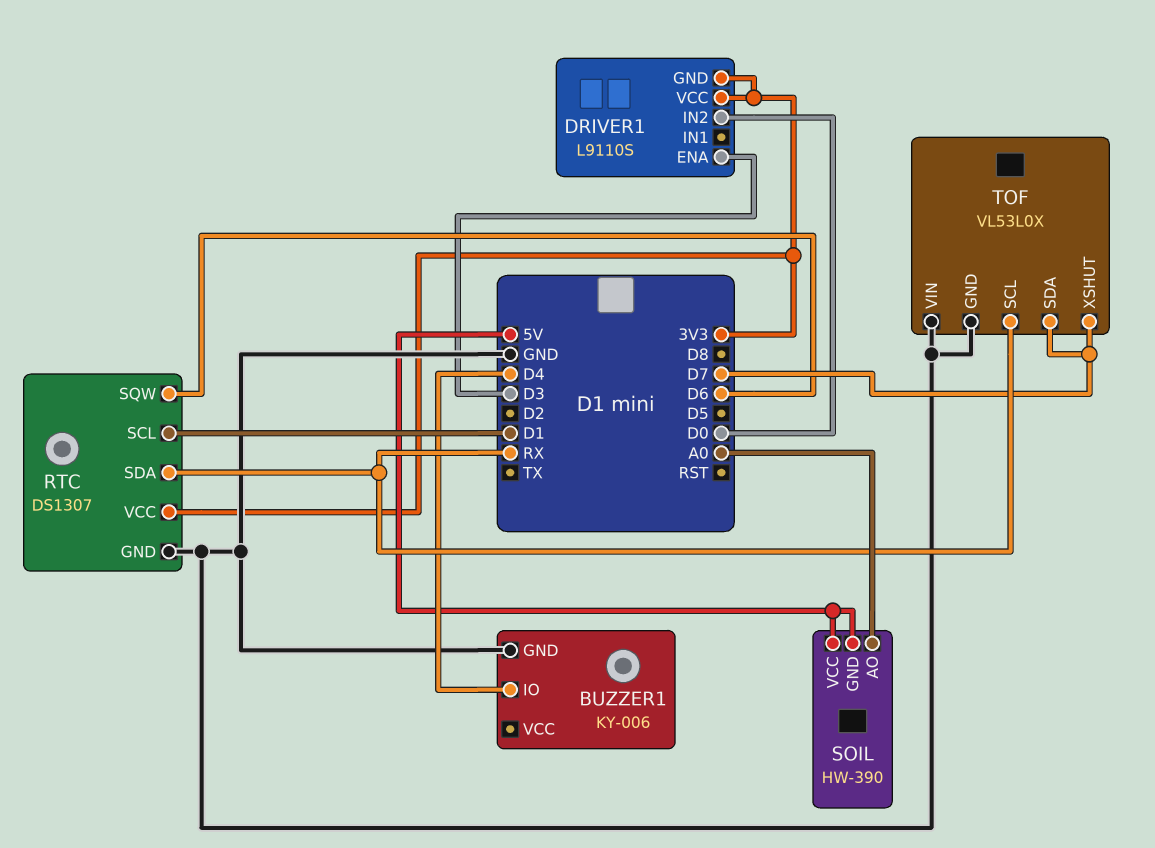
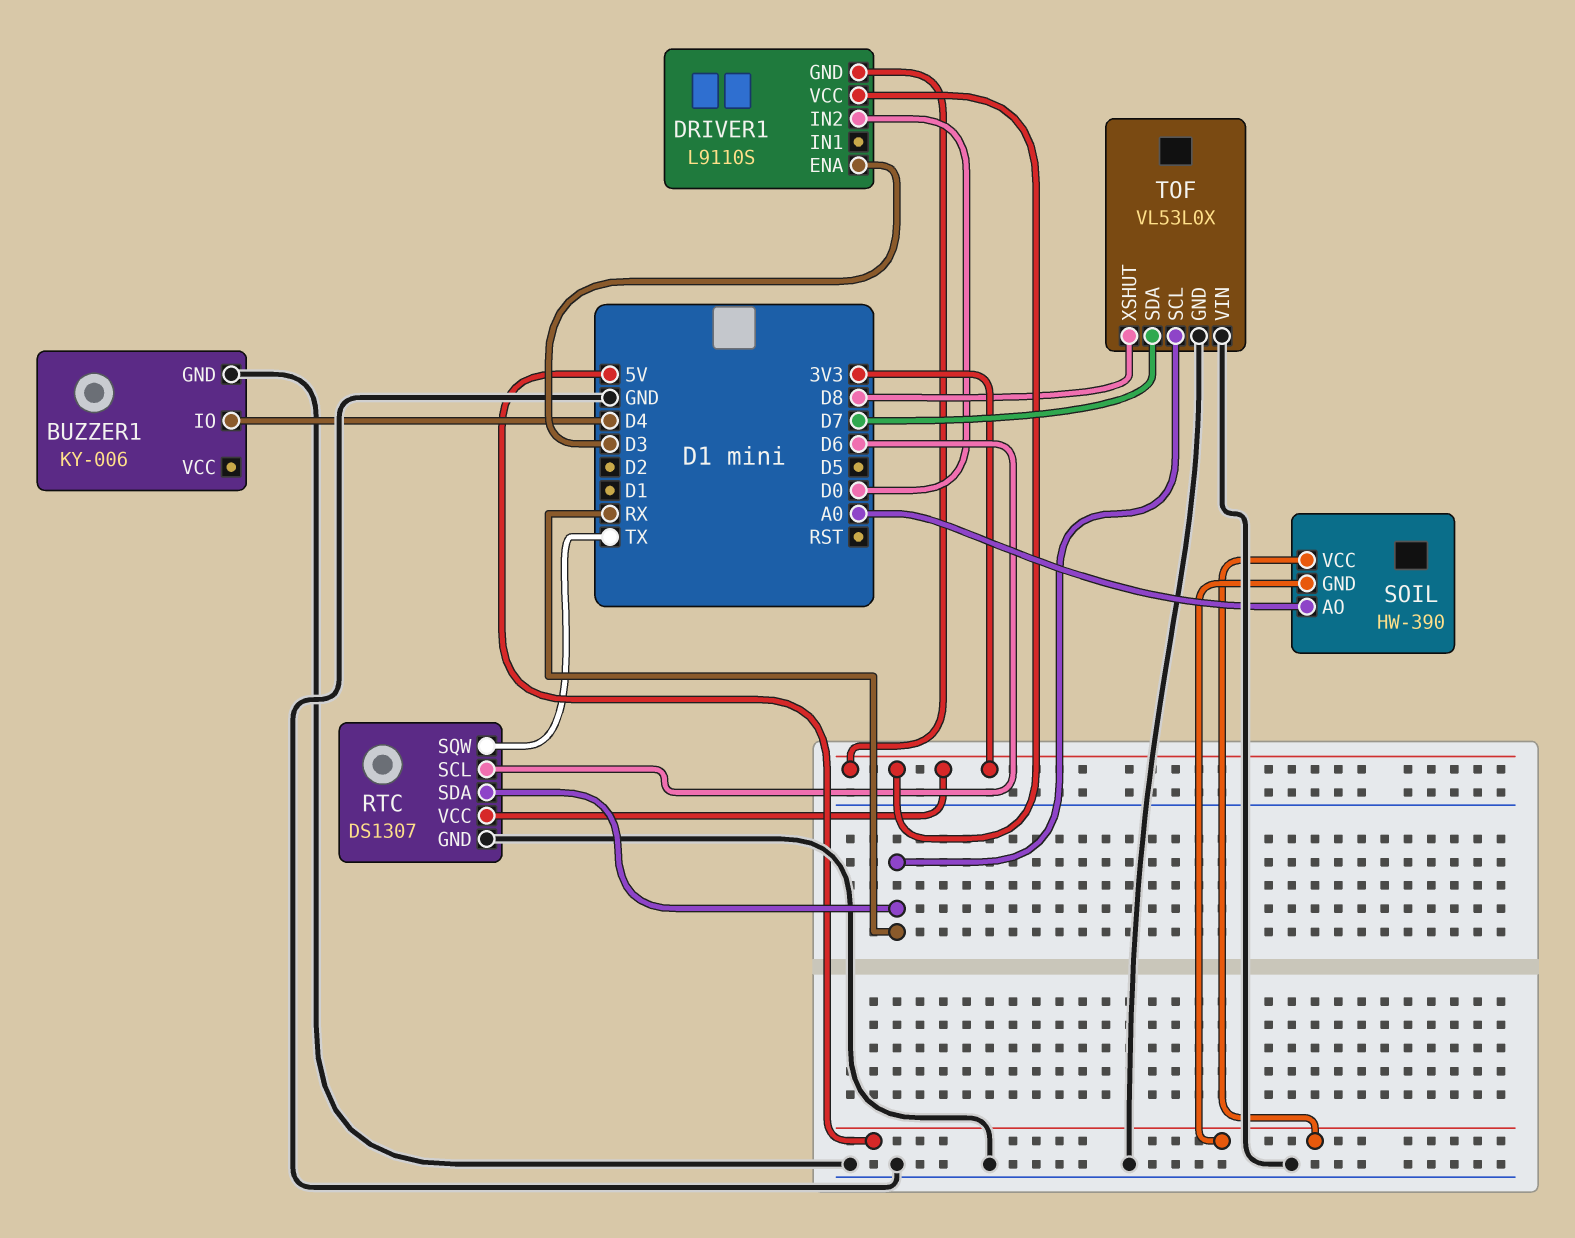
RTC pin SCL: D1 -> D6
RTC pin SQW: D6 -> TX
TOF pin XSHUT: D7 -> D8

